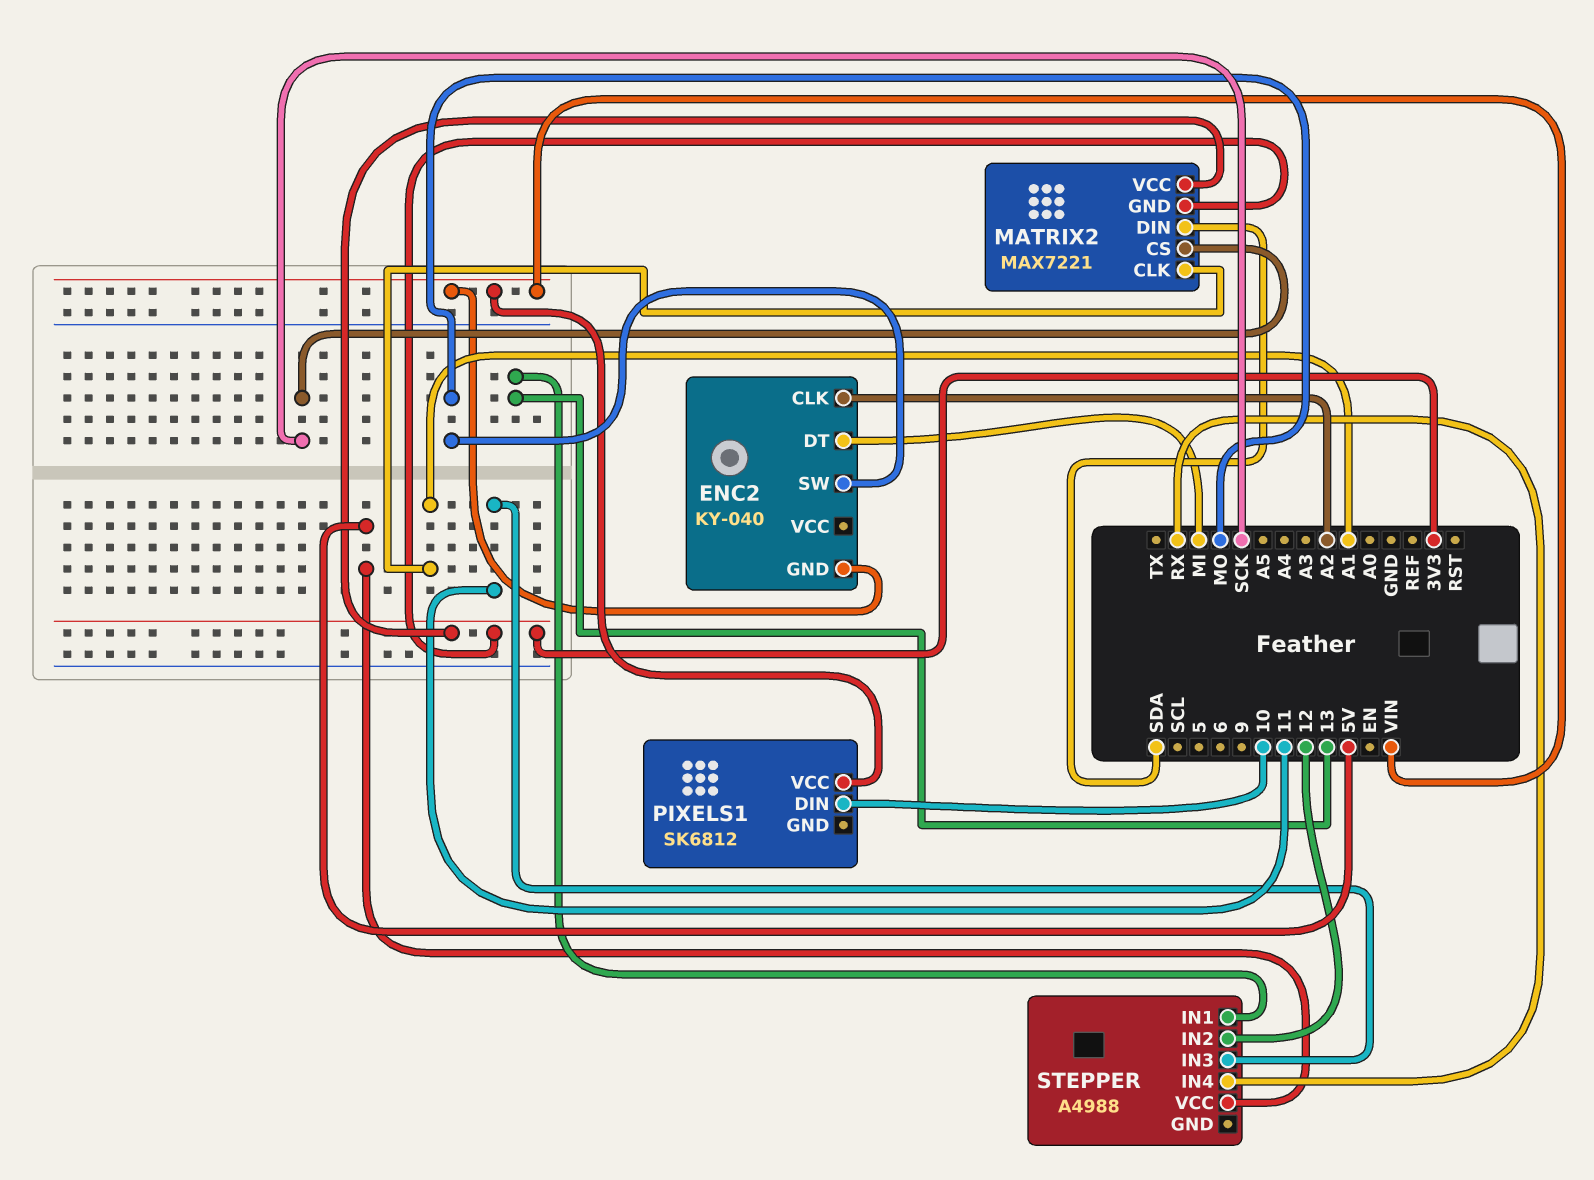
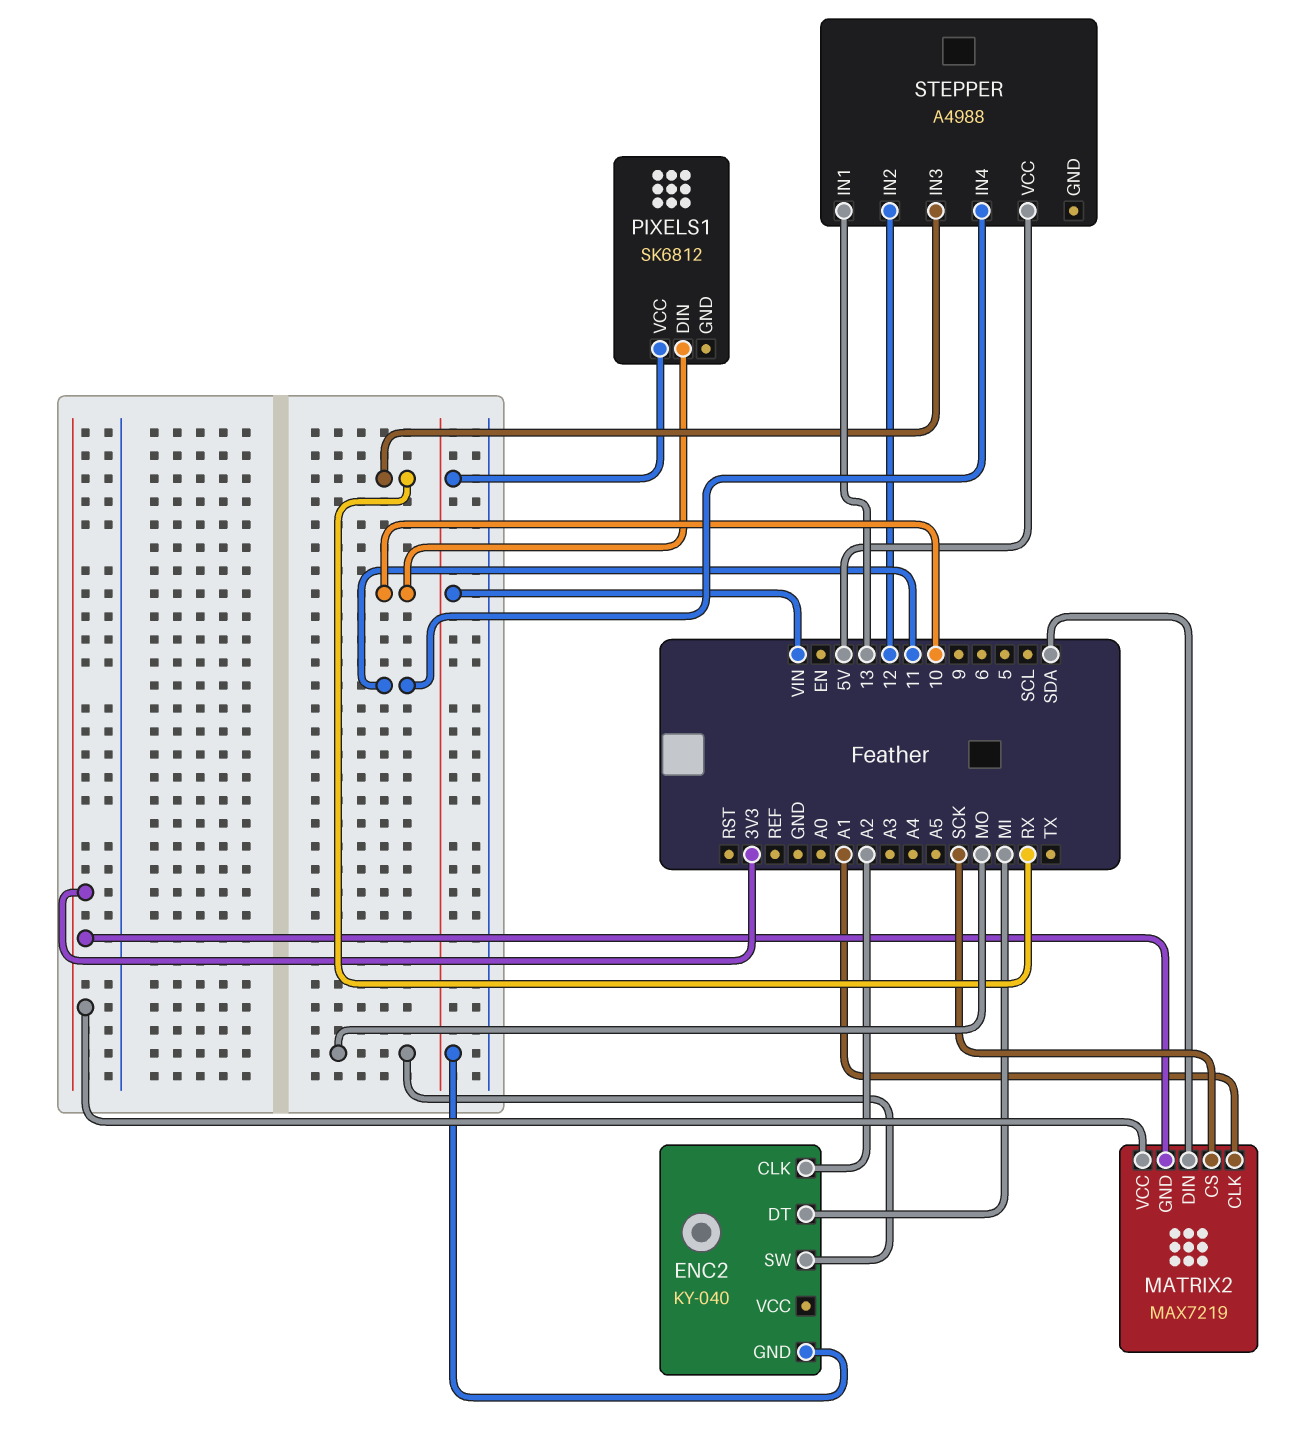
MATRIX2: MAX7221 -> MAX7219
STEPPER pin IN3: 11 -> RX
STEPPER pin IN4: RX -> 11

